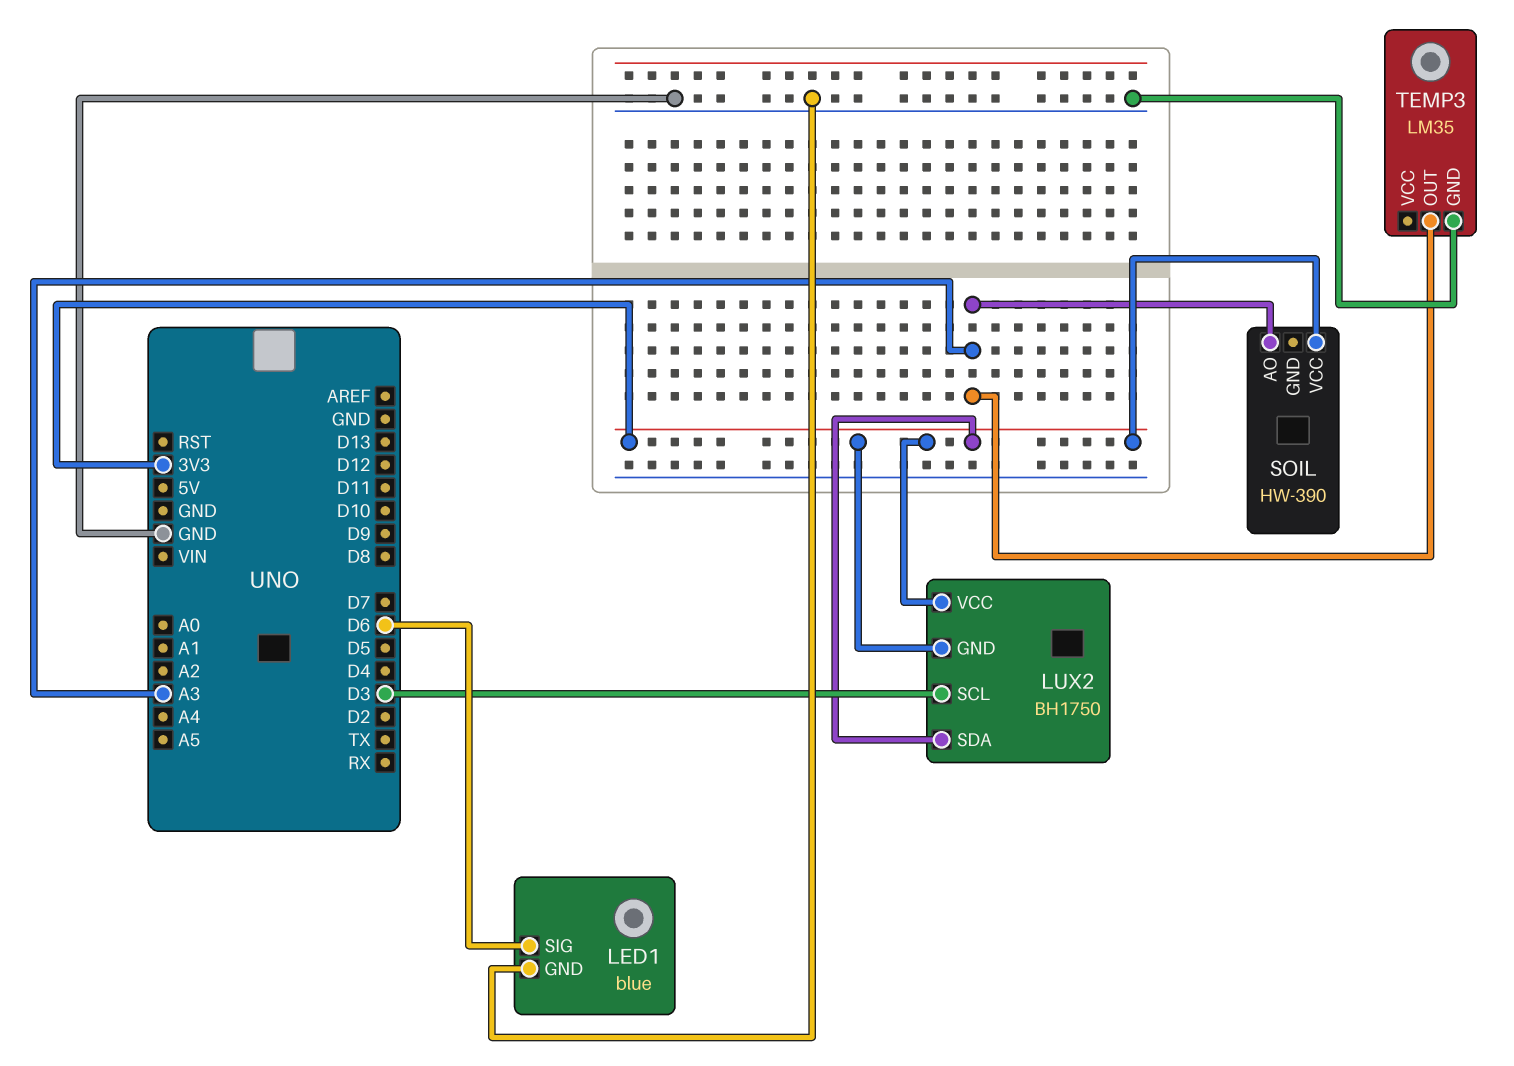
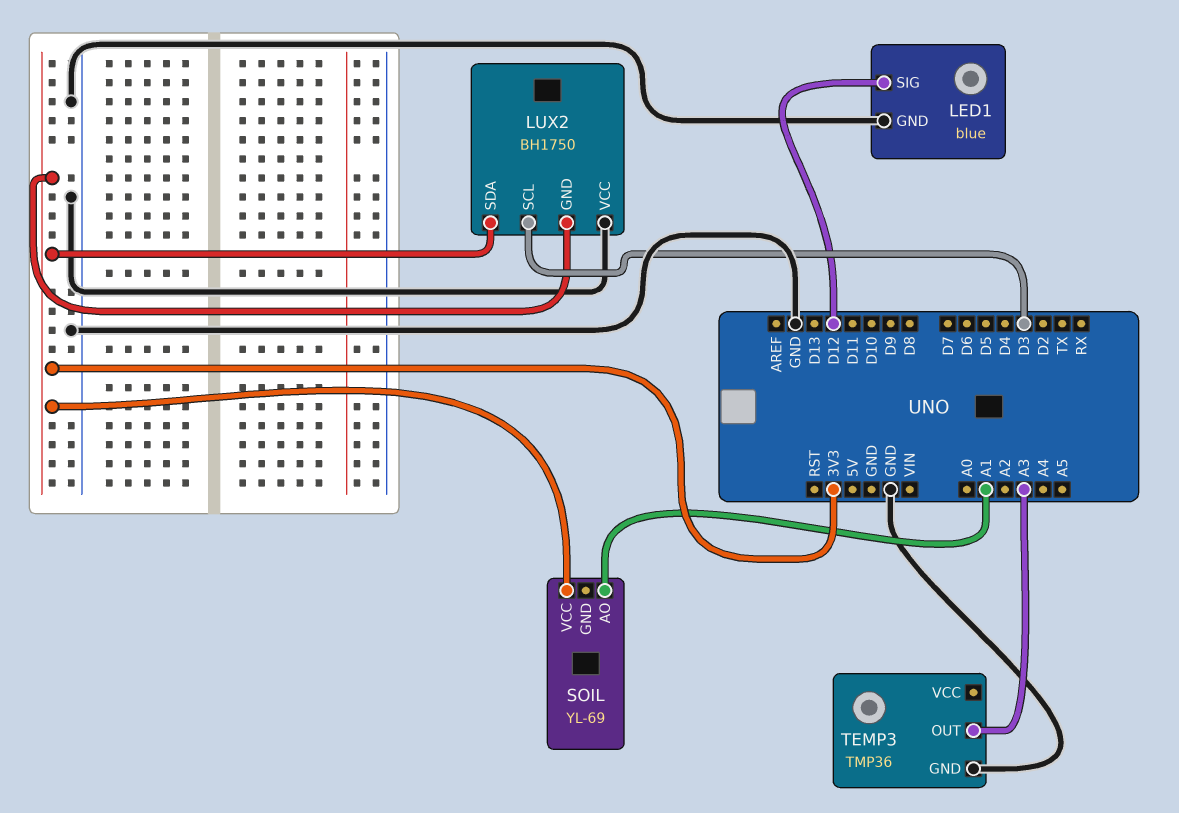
LED1 pin SIG: D6 -> D12
LUX2 pin VCC: 3V3 -> GND
SOIL: HW-390 -> YL-69
SOIL pin AO: A3 -> A1
TEMP3: LM35 -> TMP36

